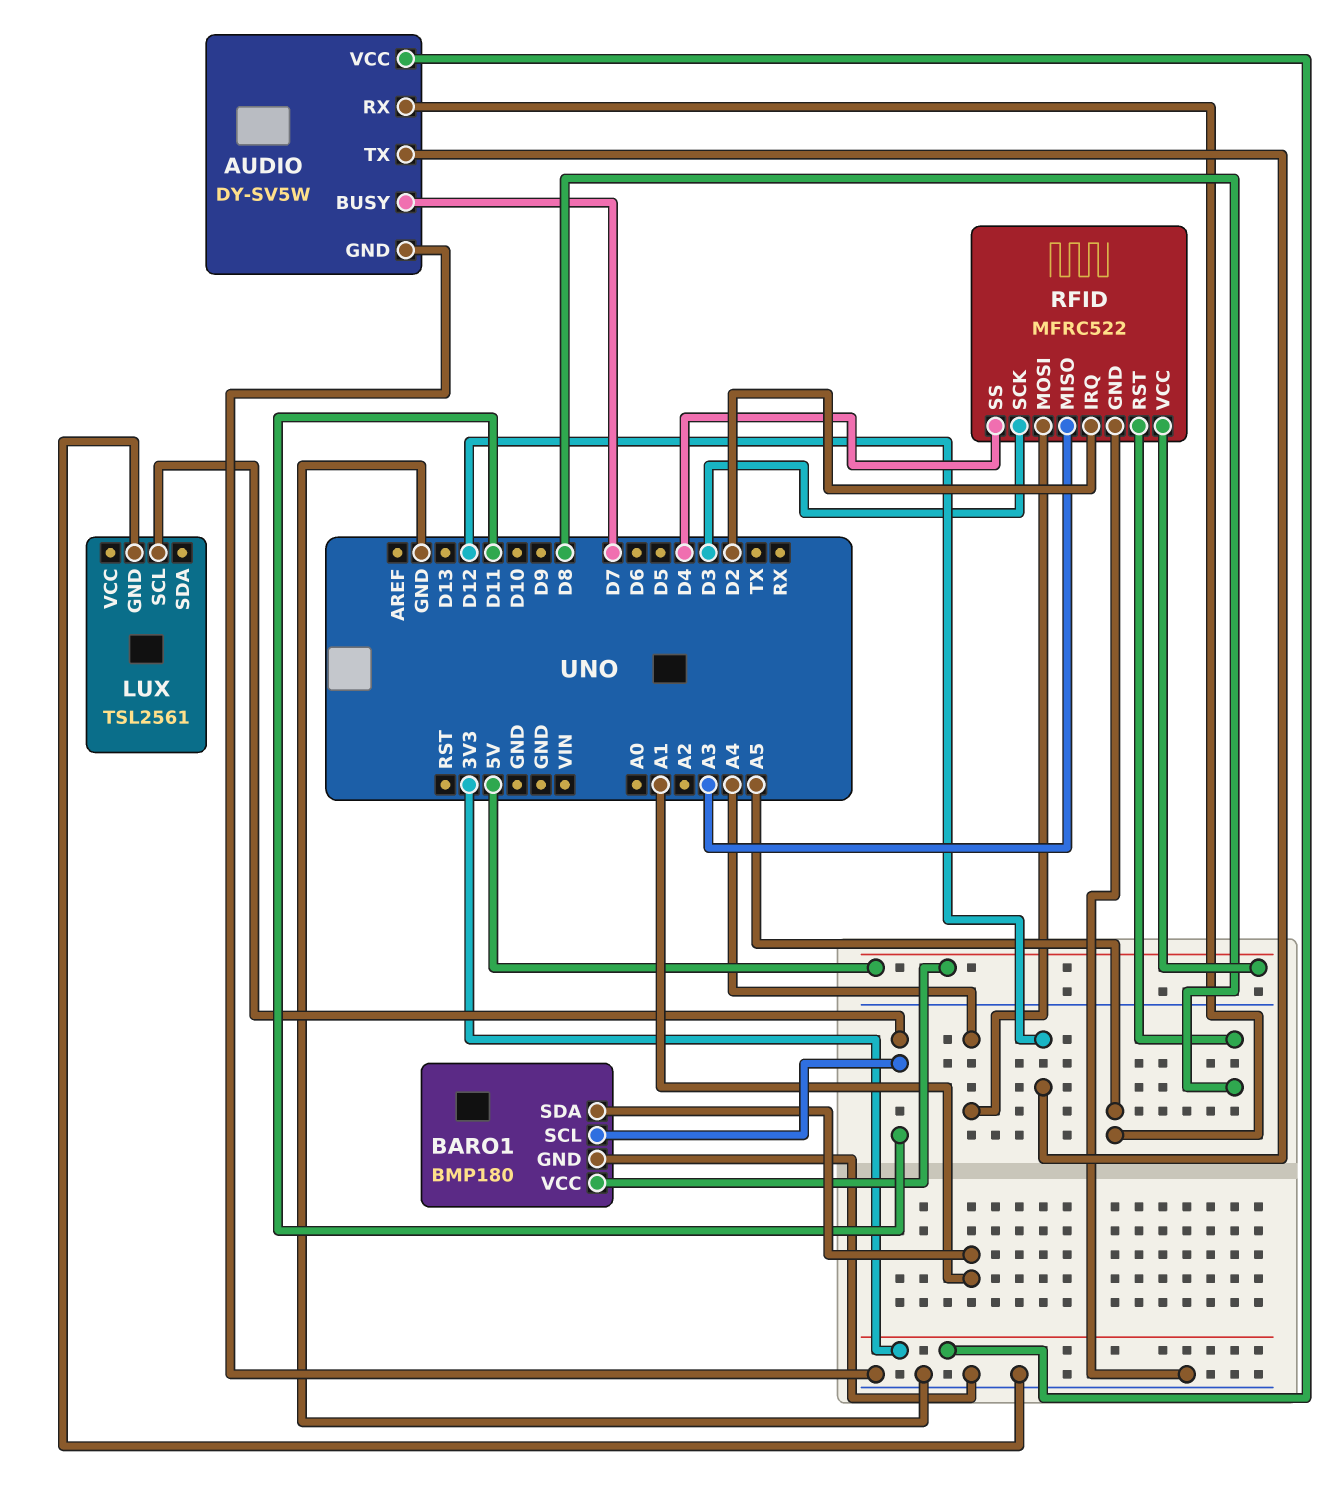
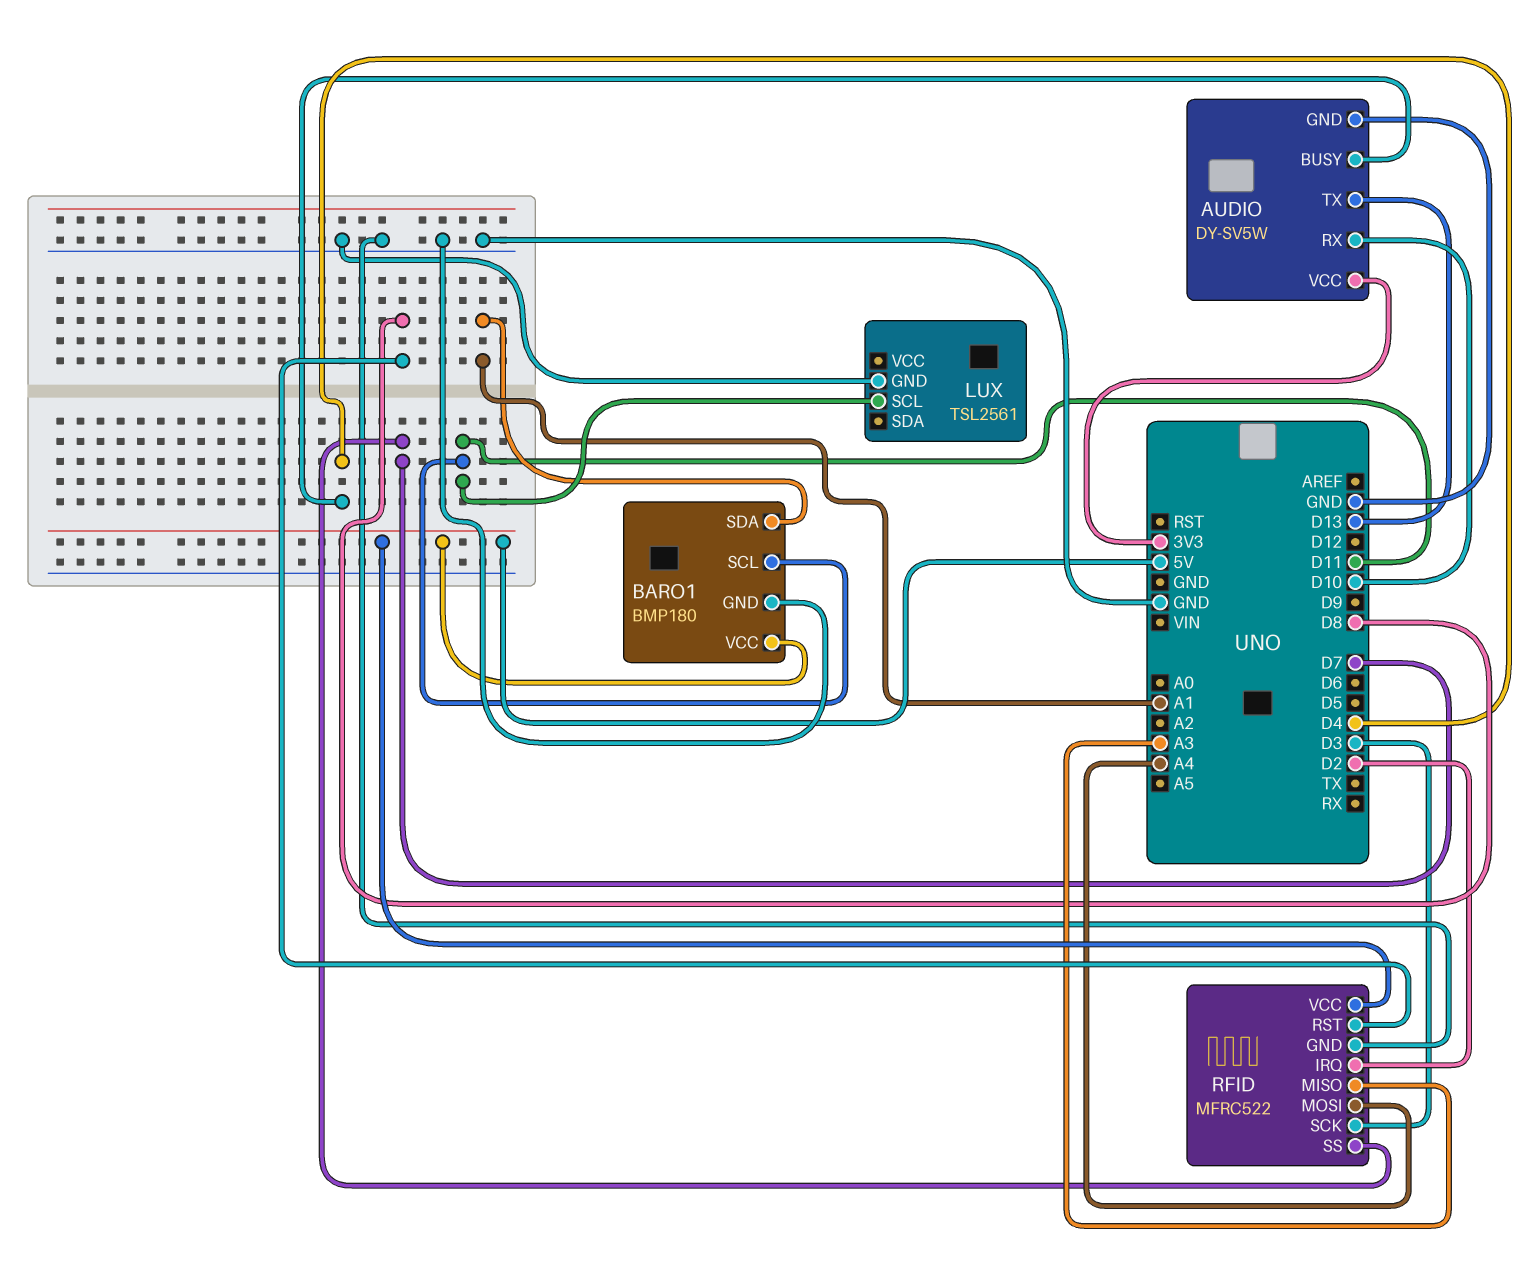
AUDIO pin BUSY: D7 -> D4
AUDIO pin RX: A5 -> D10
AUDIO pin TX: D12 -> D13
RFID pin SS: D4 -> D7

